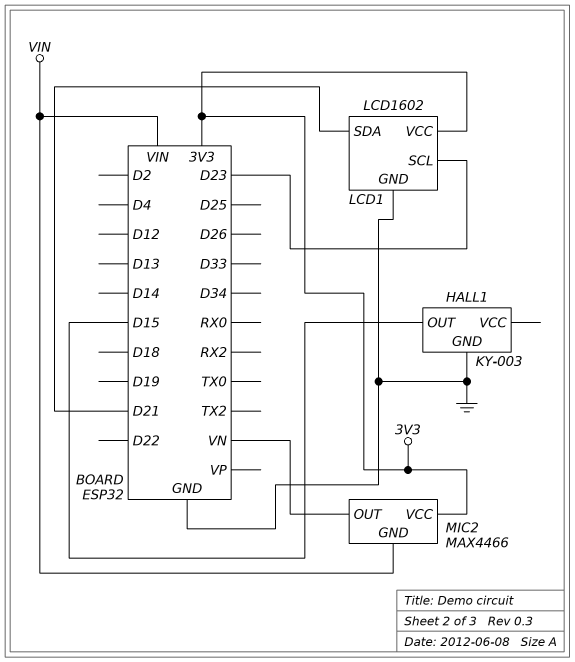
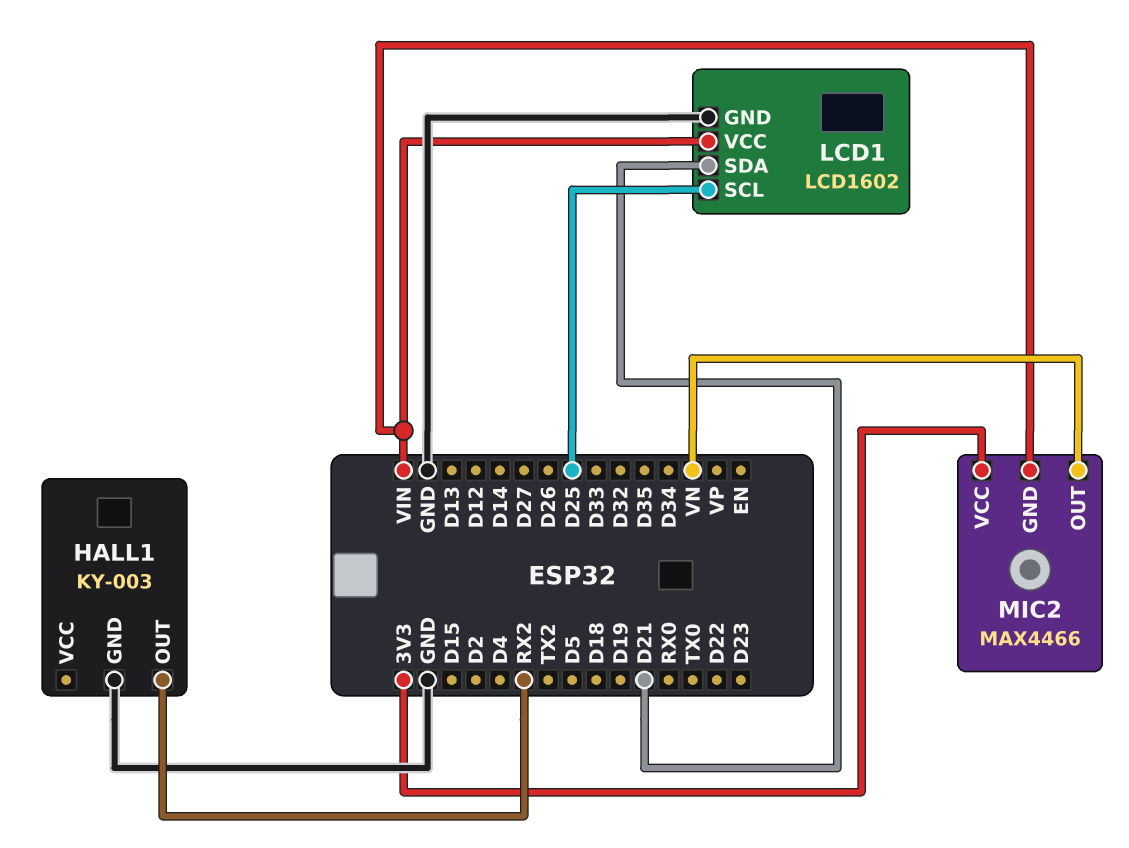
HALL1 pin OUT: D15 -> RX2
LCD1 pin SCL: D23 -> D25
LCD1 pin VCC: 3V3 -> VIN

